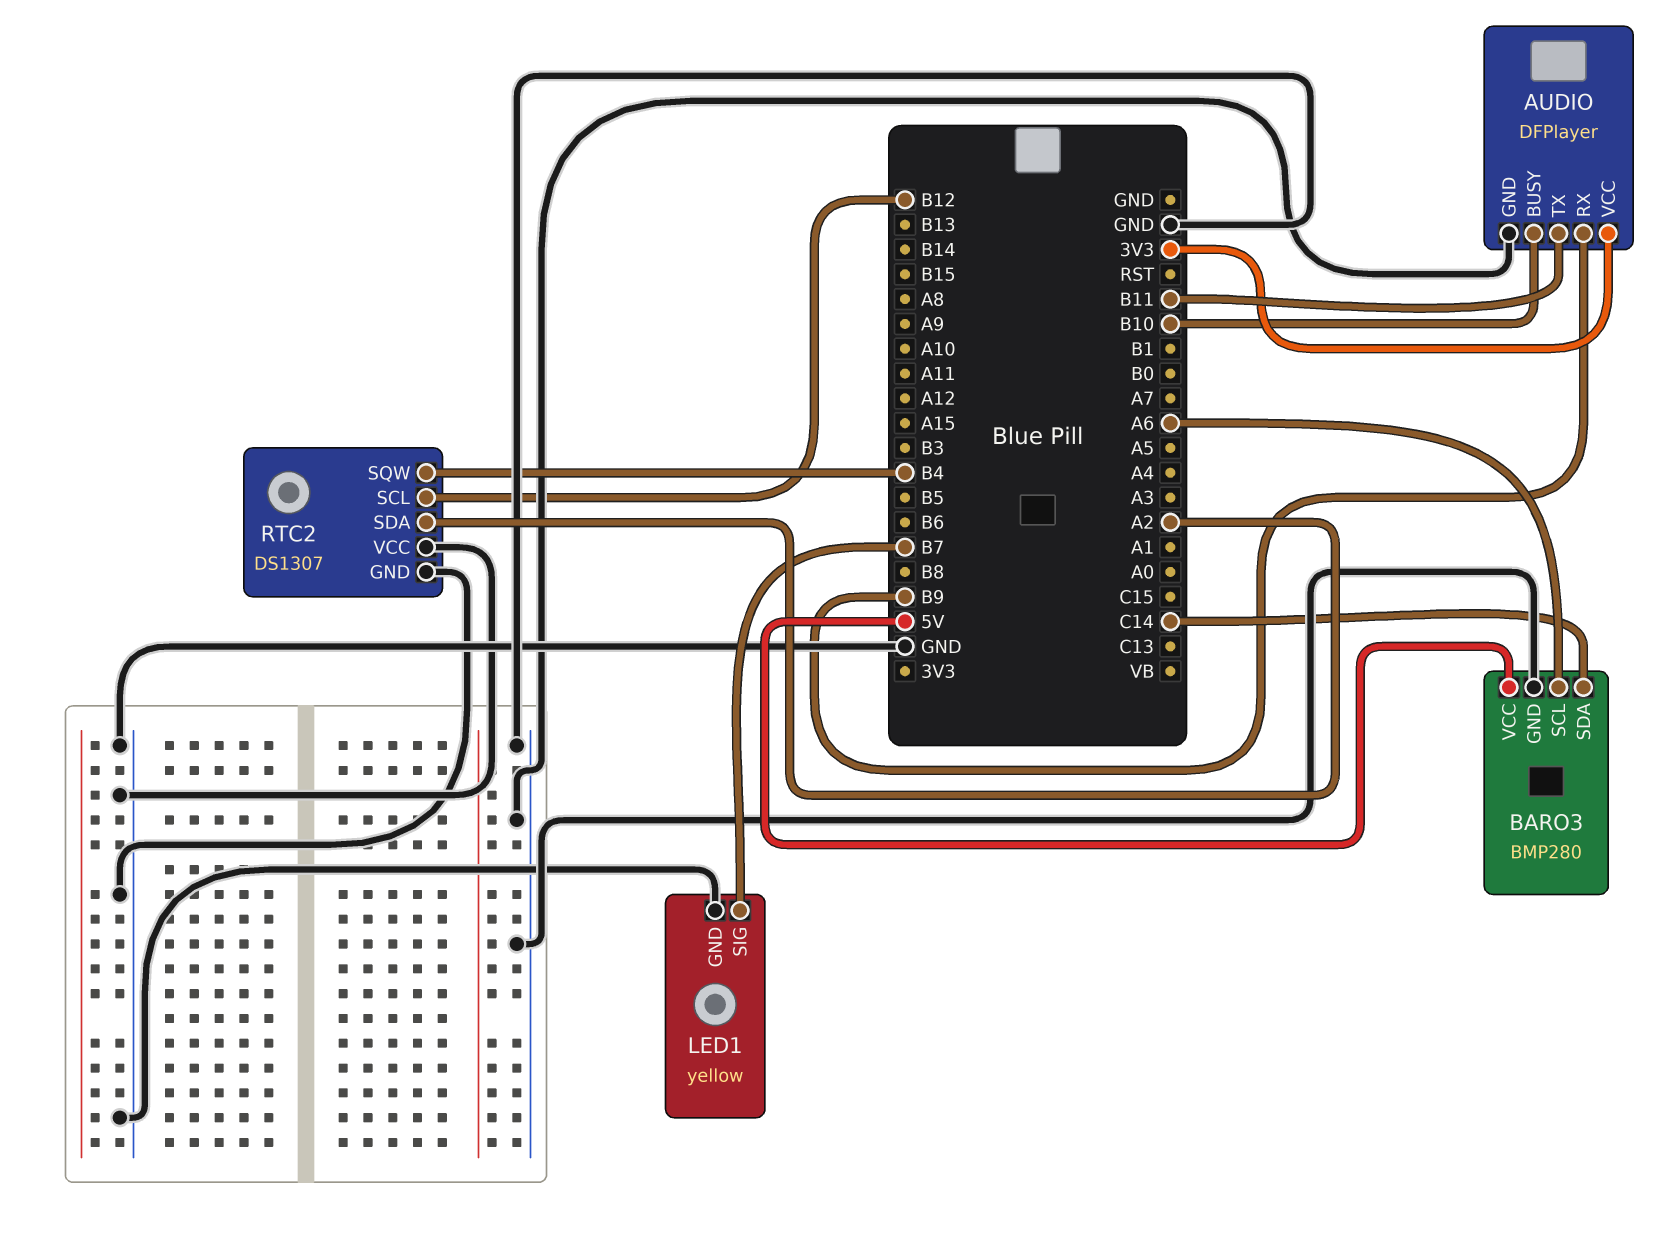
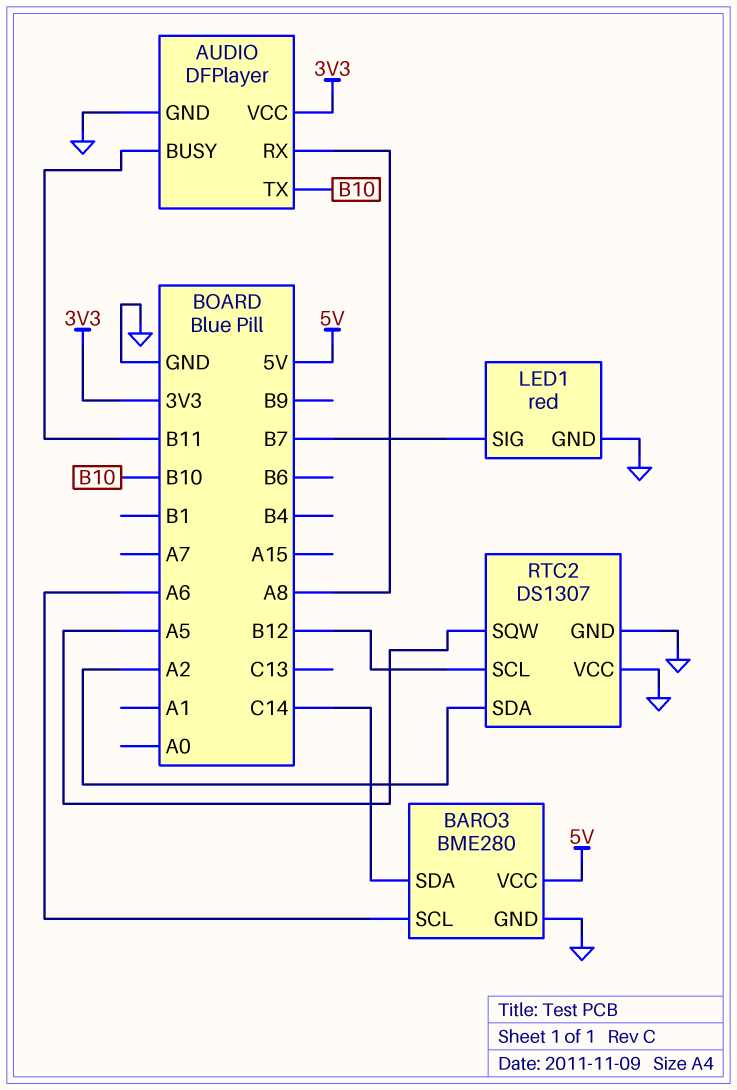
AUDIO pin BUSY: B10 -> B11
AUDIO pin RX: B9 -> A8
AUDIO pin TX: B11 -> B10
BARO3: BMP280 -> BME280
LED1: yellow -> red
RTC2 pin SQW: B4 -> A5

